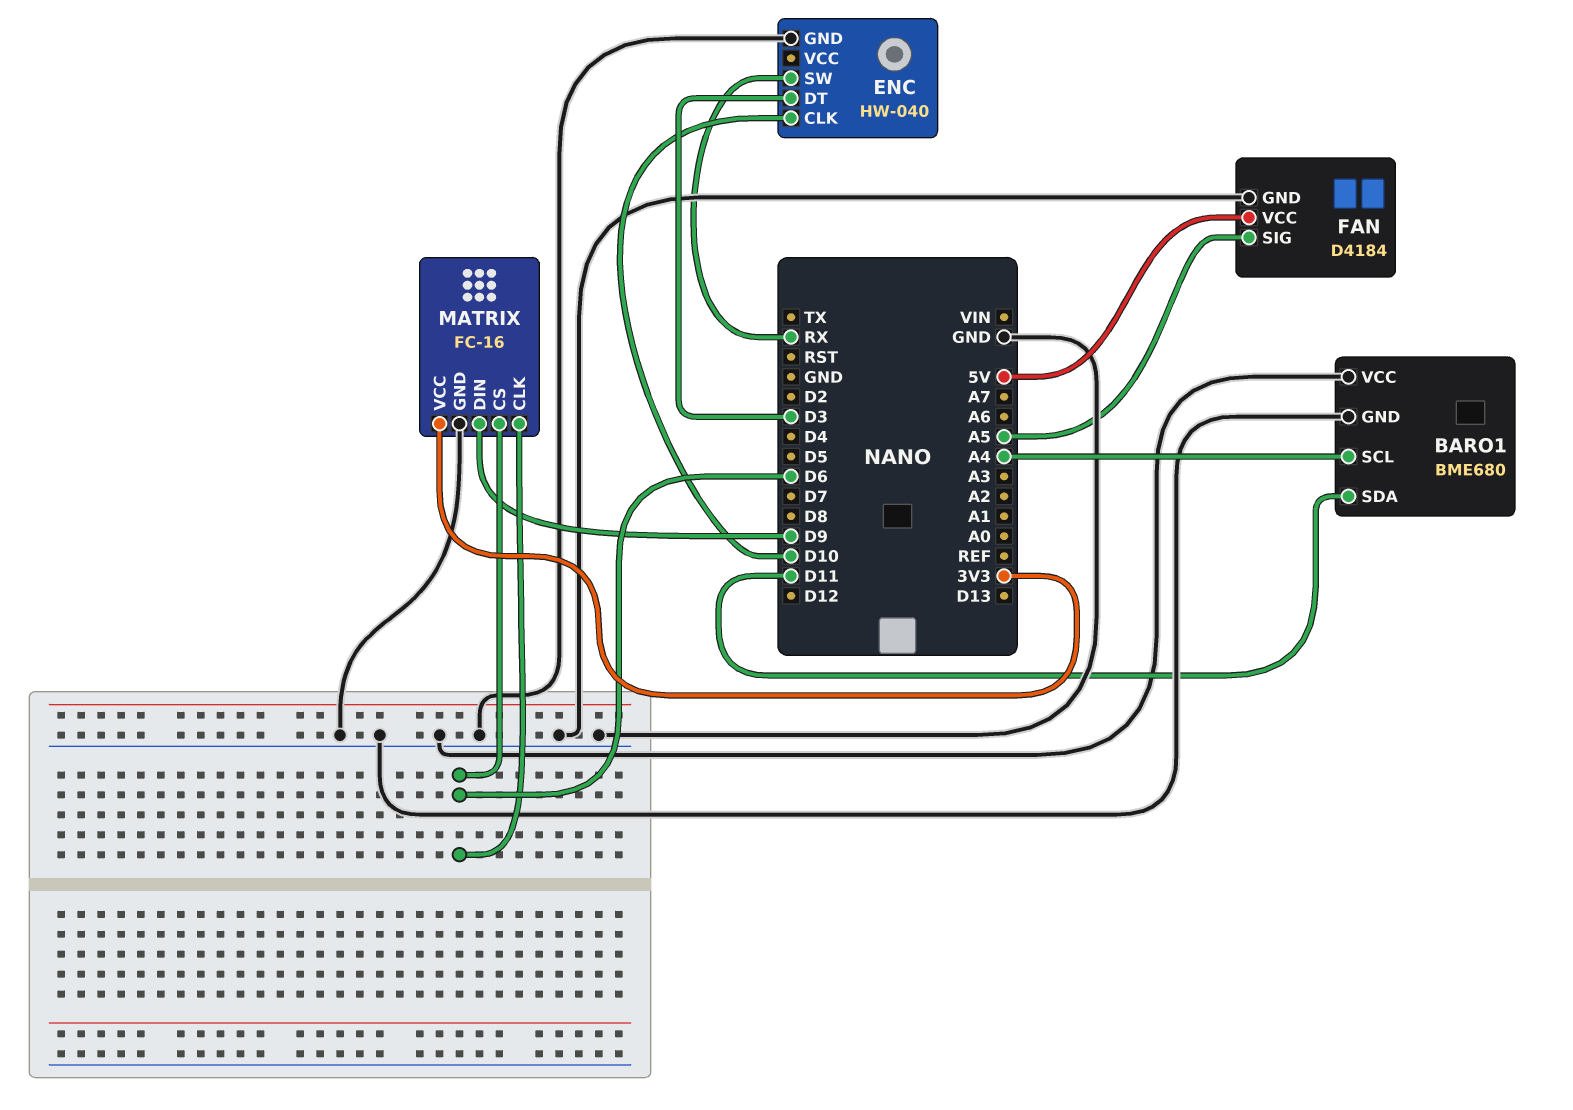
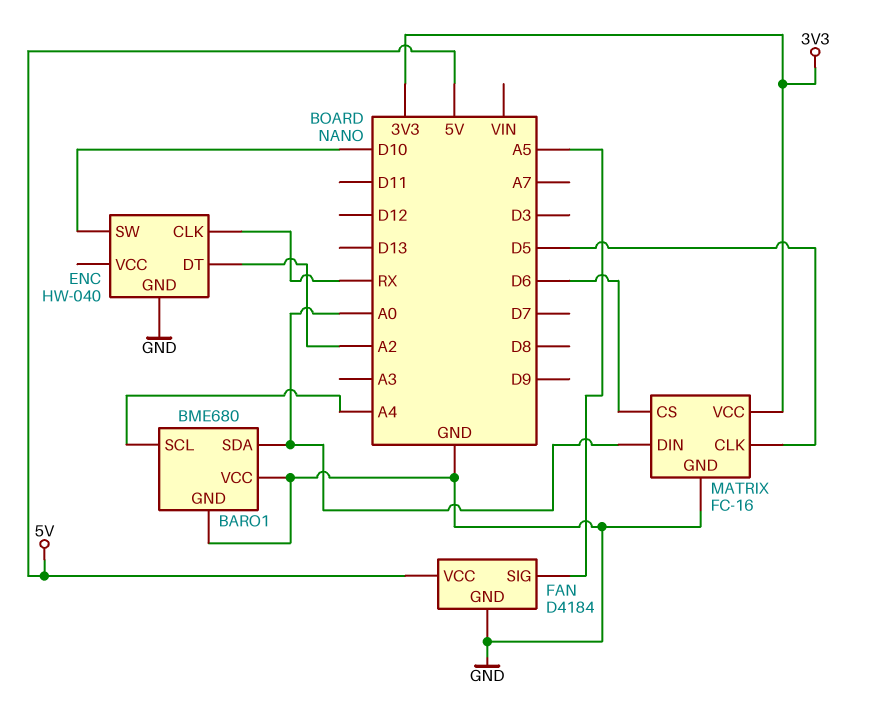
BARO1 pin SDA: D11 -> A0
ENC pin CLK: D10 -> RX
ENC pin DT: D3 -> A2
ENC pin SW: RX -> D10
MATRIX pin CLK: D6 -> D5
MATRIX pin DIN: D9 -> A0

